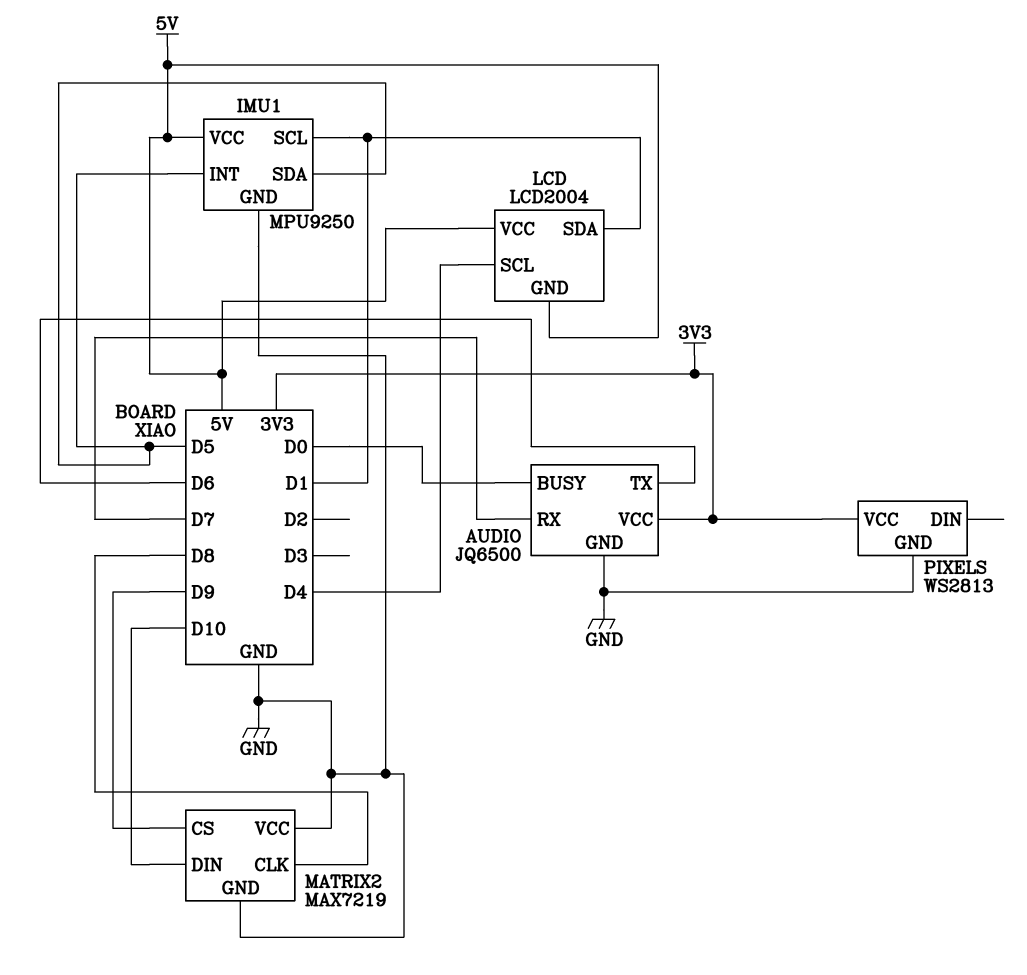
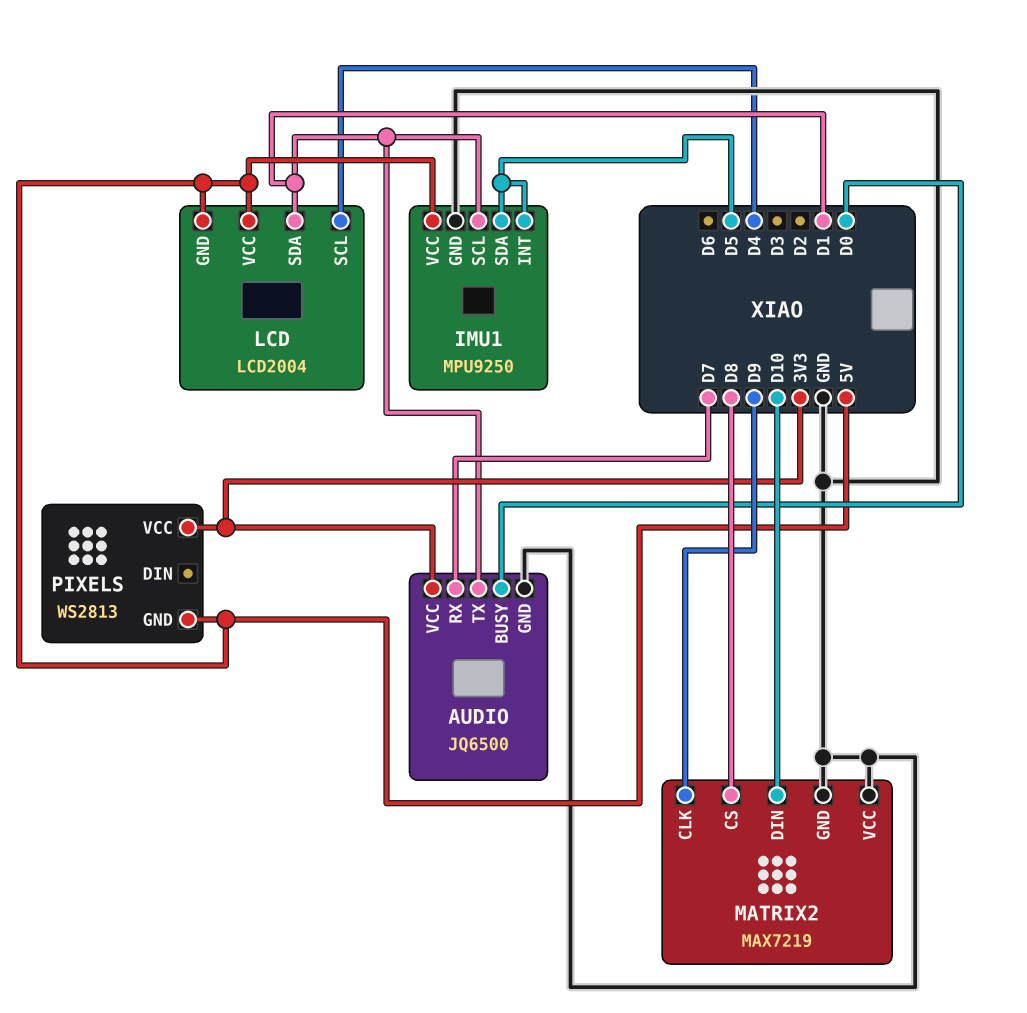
AUDIO pin TX: D6 -> D1
MATRIX2 pin CLK: D8 -> D9
MATRIX2 pin CS: D9 -> D8
PIXELS pin GND: GND -> 5V

